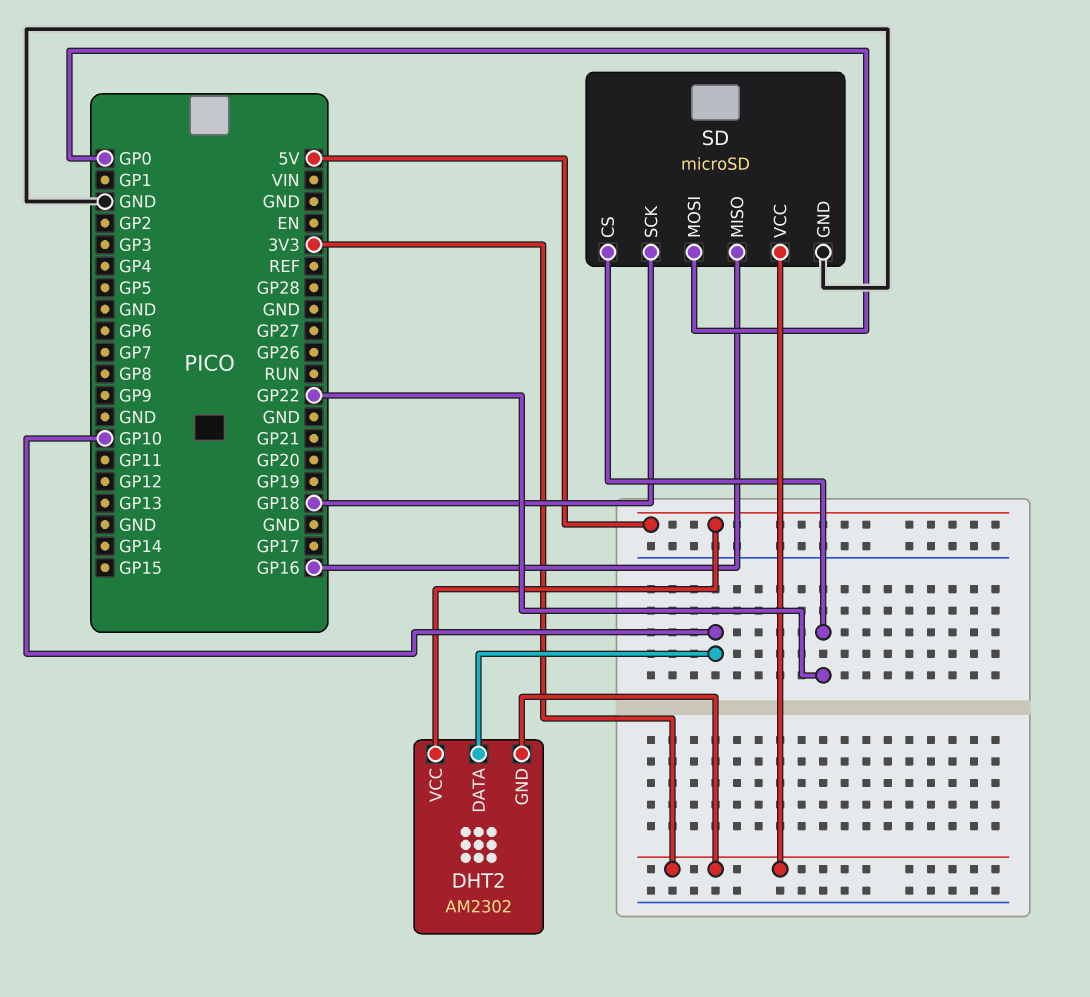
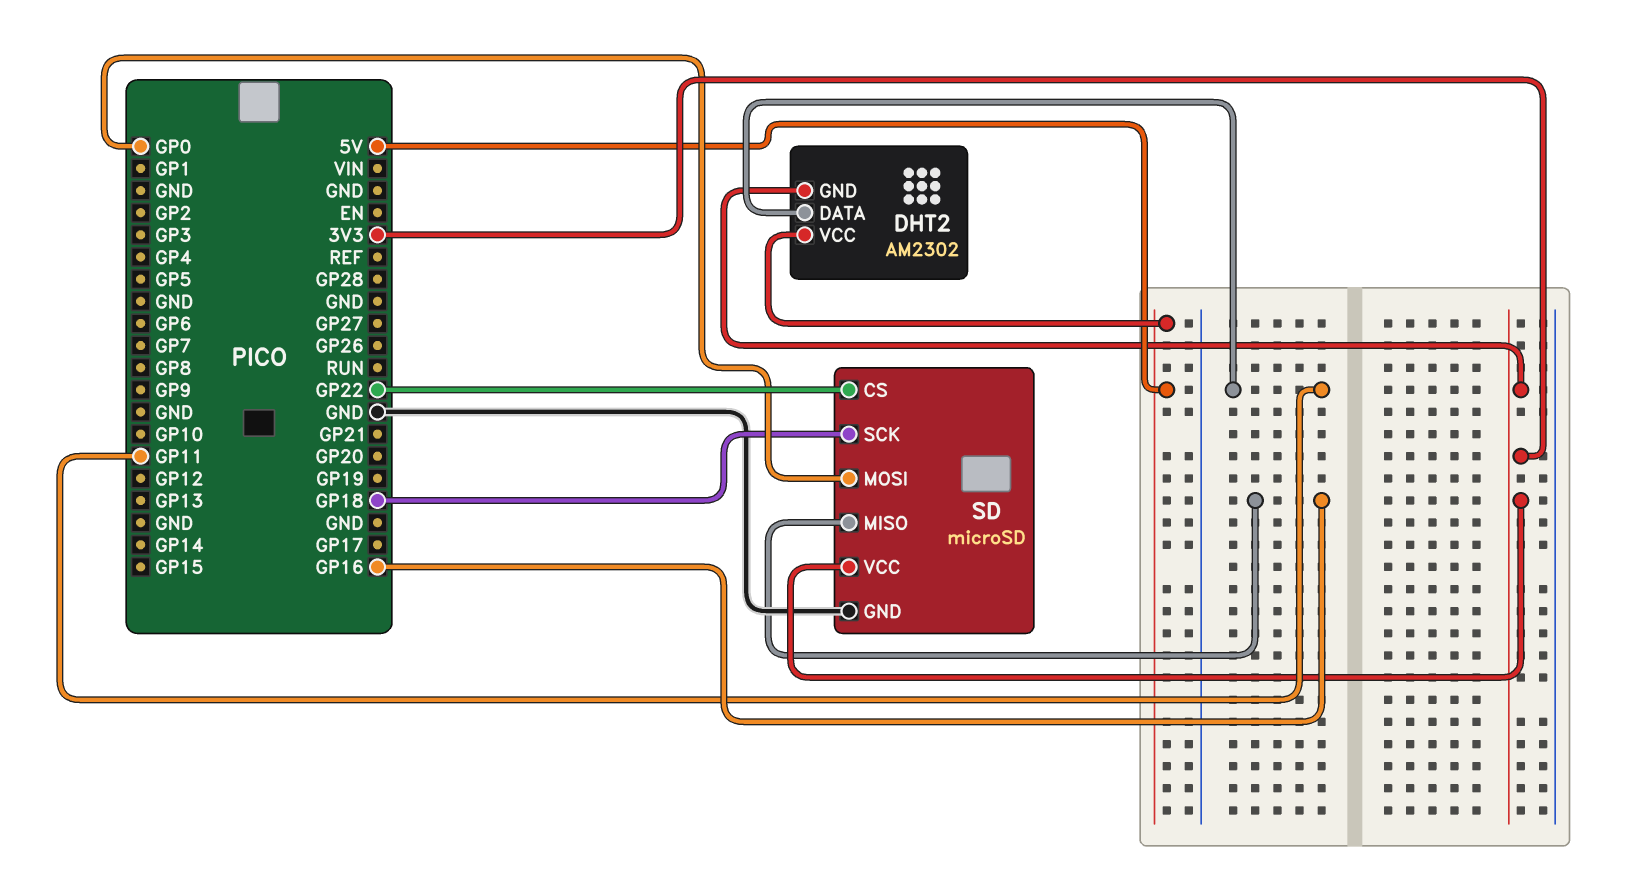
DHT2 pin DATA: GP10 -> GP11

